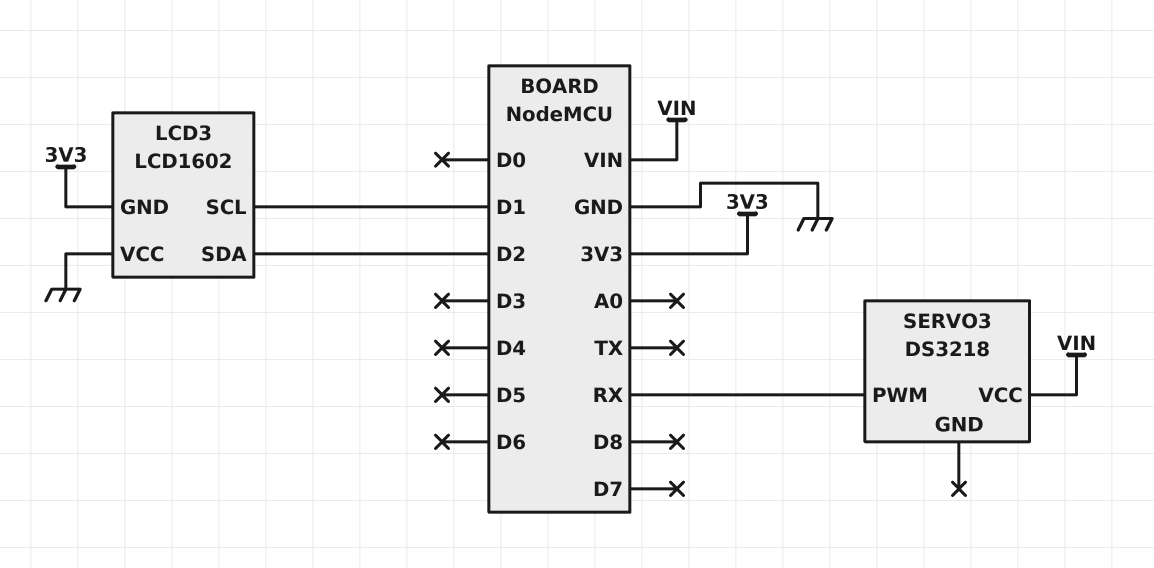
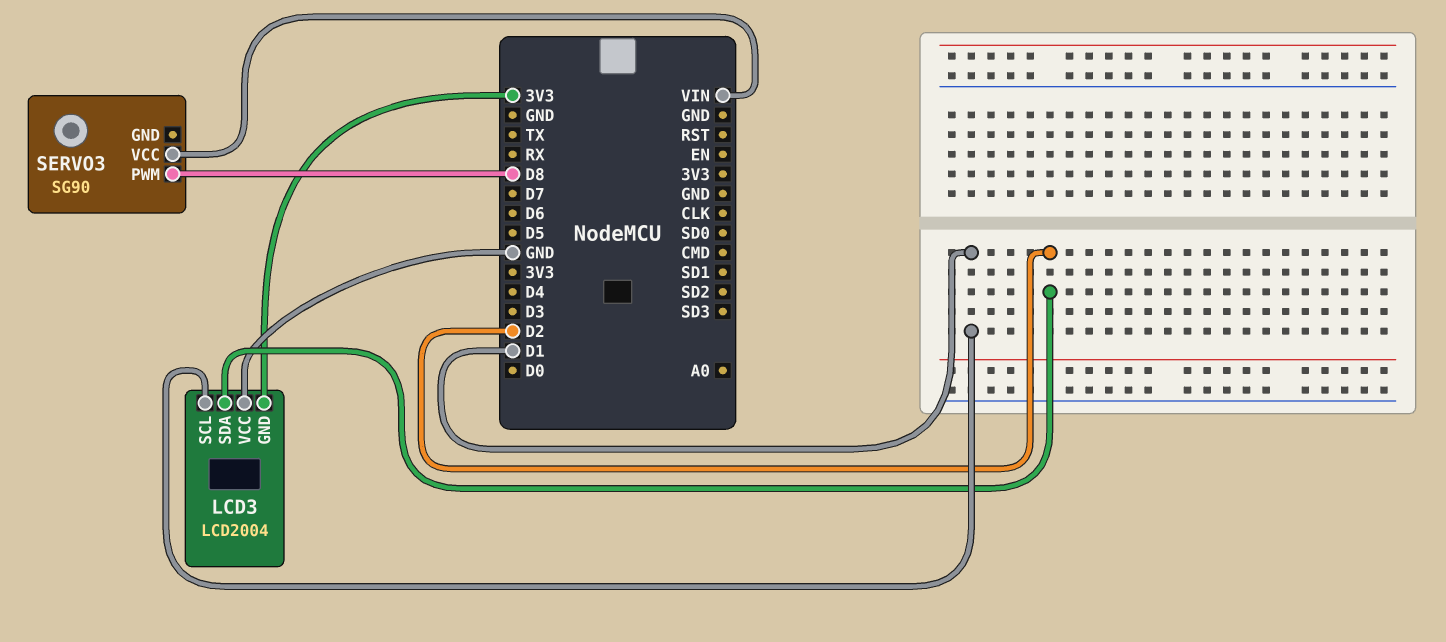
LCD3: LCD1602 -> LCD2004
SERVO3: DS3218 -> SG90
SERVO3 pin PWM: RX -> D8

